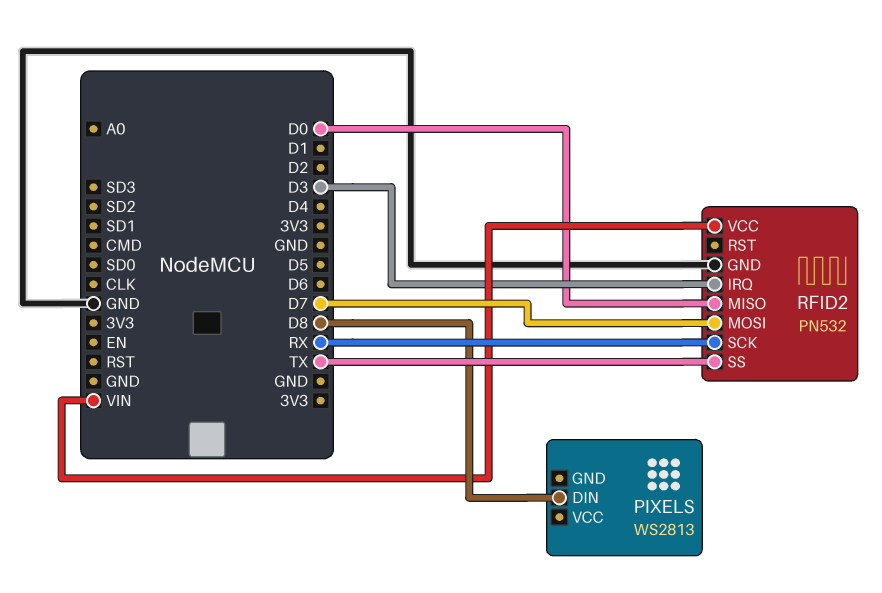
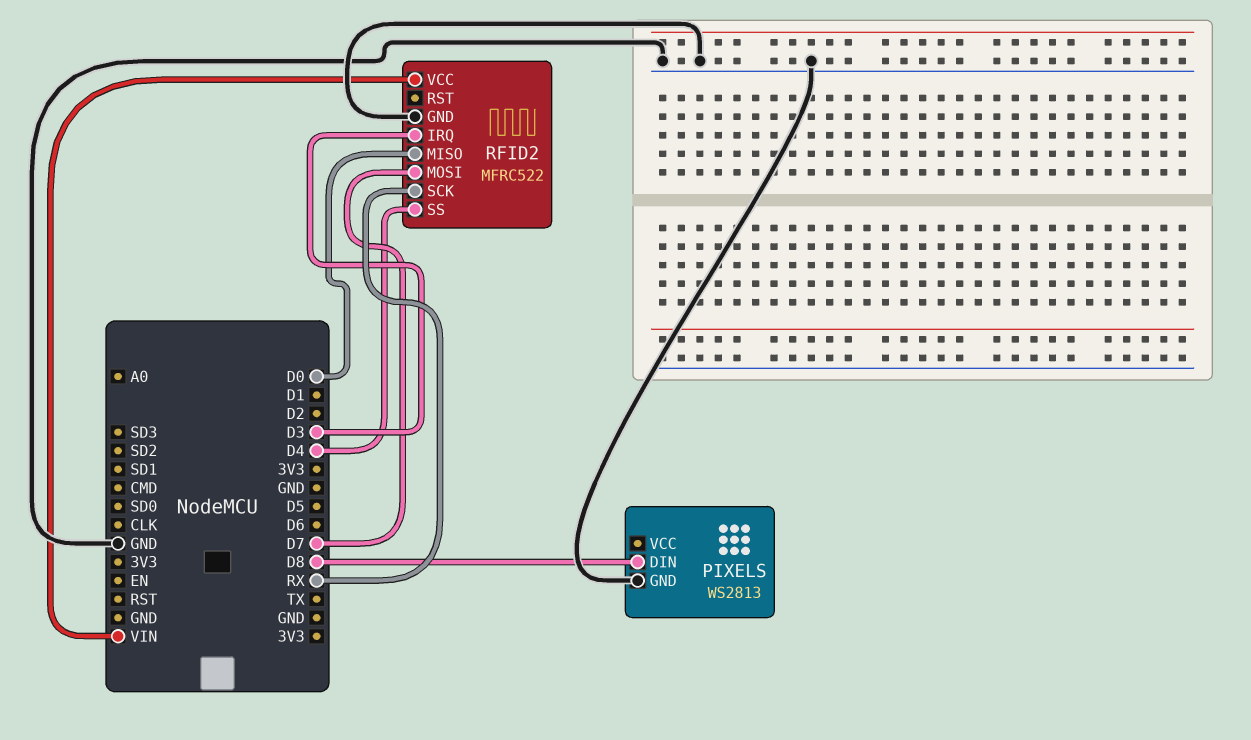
PIXELS pin GND: none -> GND
RFID2: PN532 -> MFRC522
RFID2 pin SS: TX -> D4

